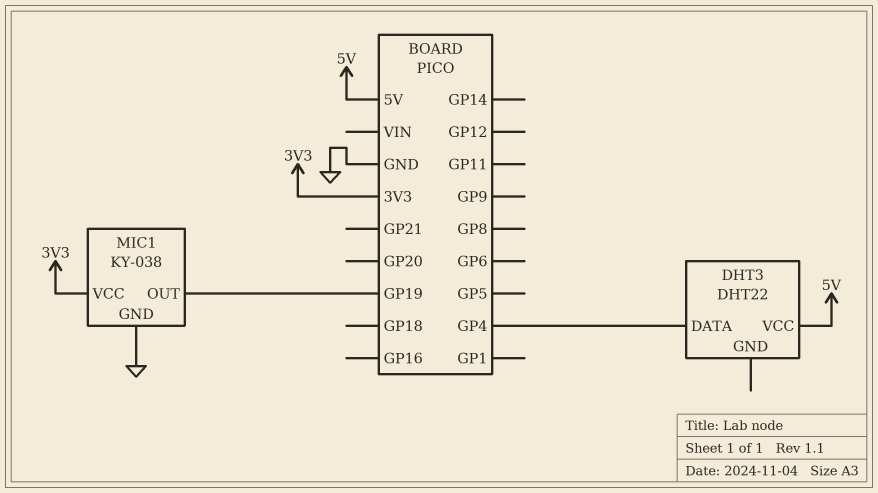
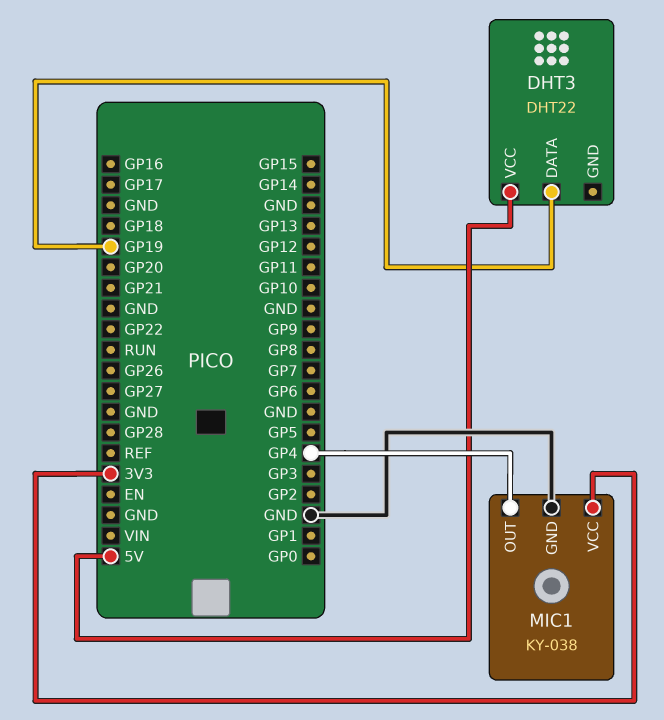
DHT3 pin DATA: GP4 -> GP19
MIC1 pin OUT: GP19 -> GP4

